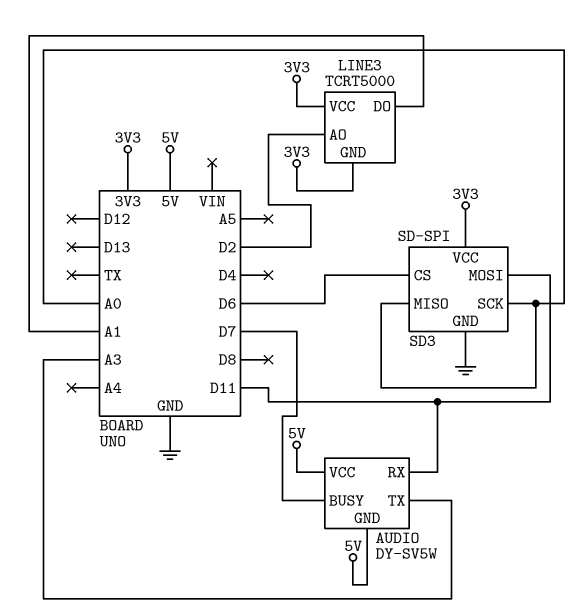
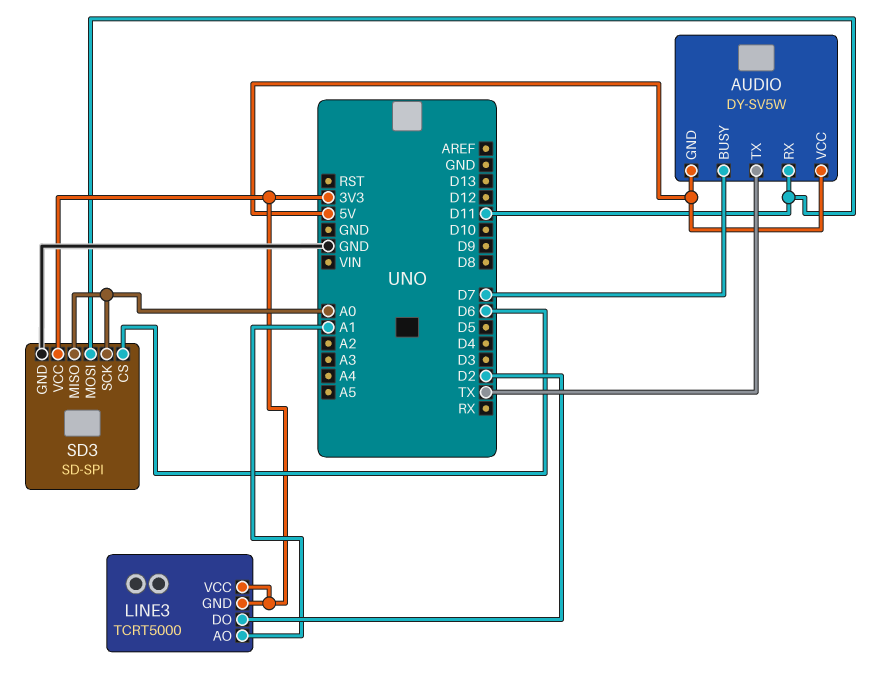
AUDIO pin TX: A3 -> TX
LINE3 pin AO: D2 -> A1
LINE3 pin DO: A1 -> D2

